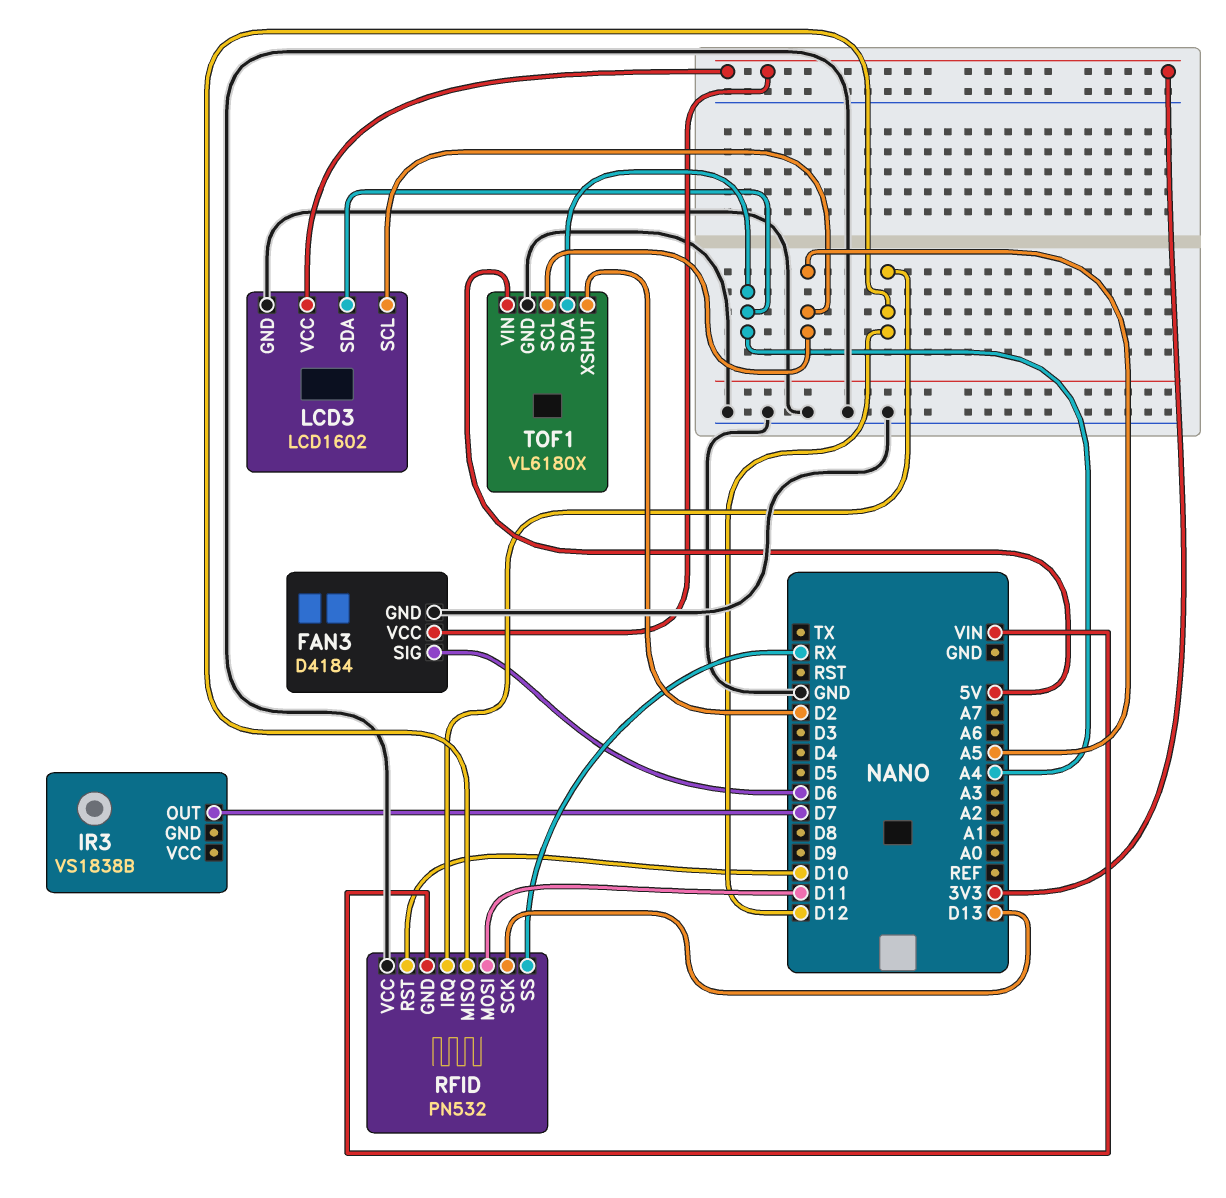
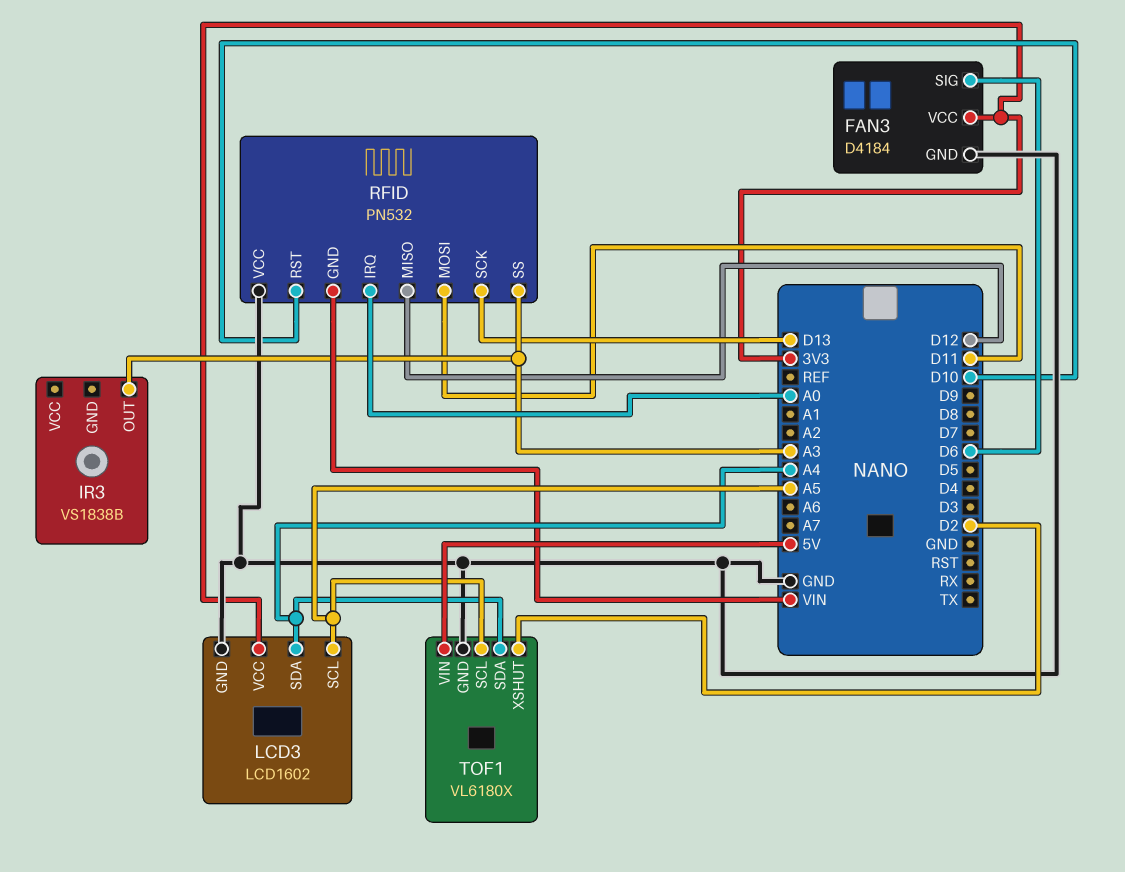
IR3 pin OUT: D7 -> A3
RFID pin IRQ: D12 -> A0
RFID pin SS: RX -> A3

